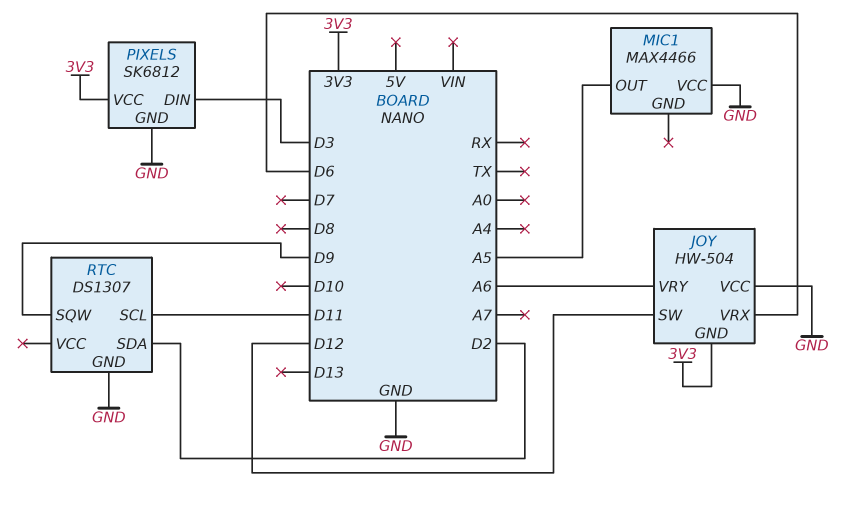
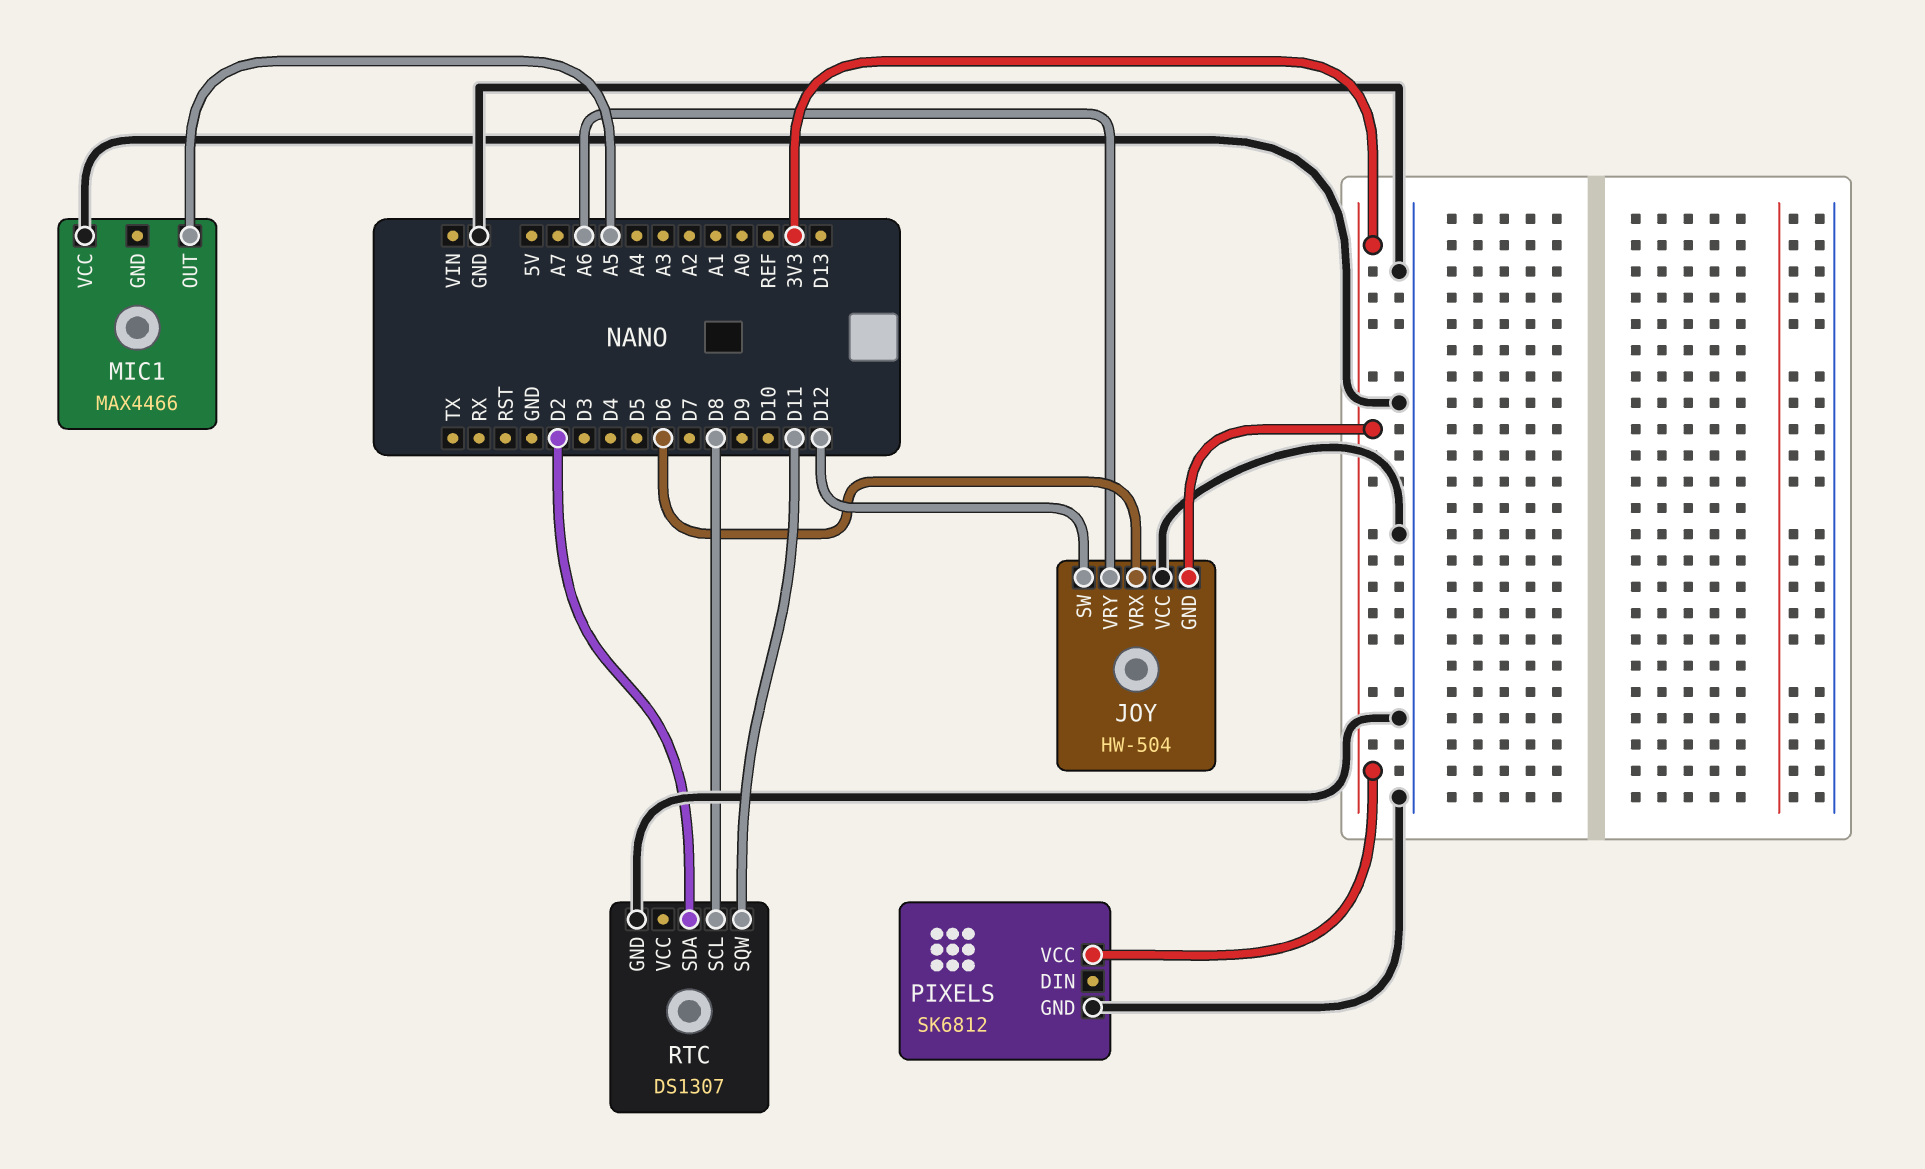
PIXELS pin DIN: D3 -> none
RTC pin SCL: D11 -> D8
RTC pin SQW: D9 -> D11

